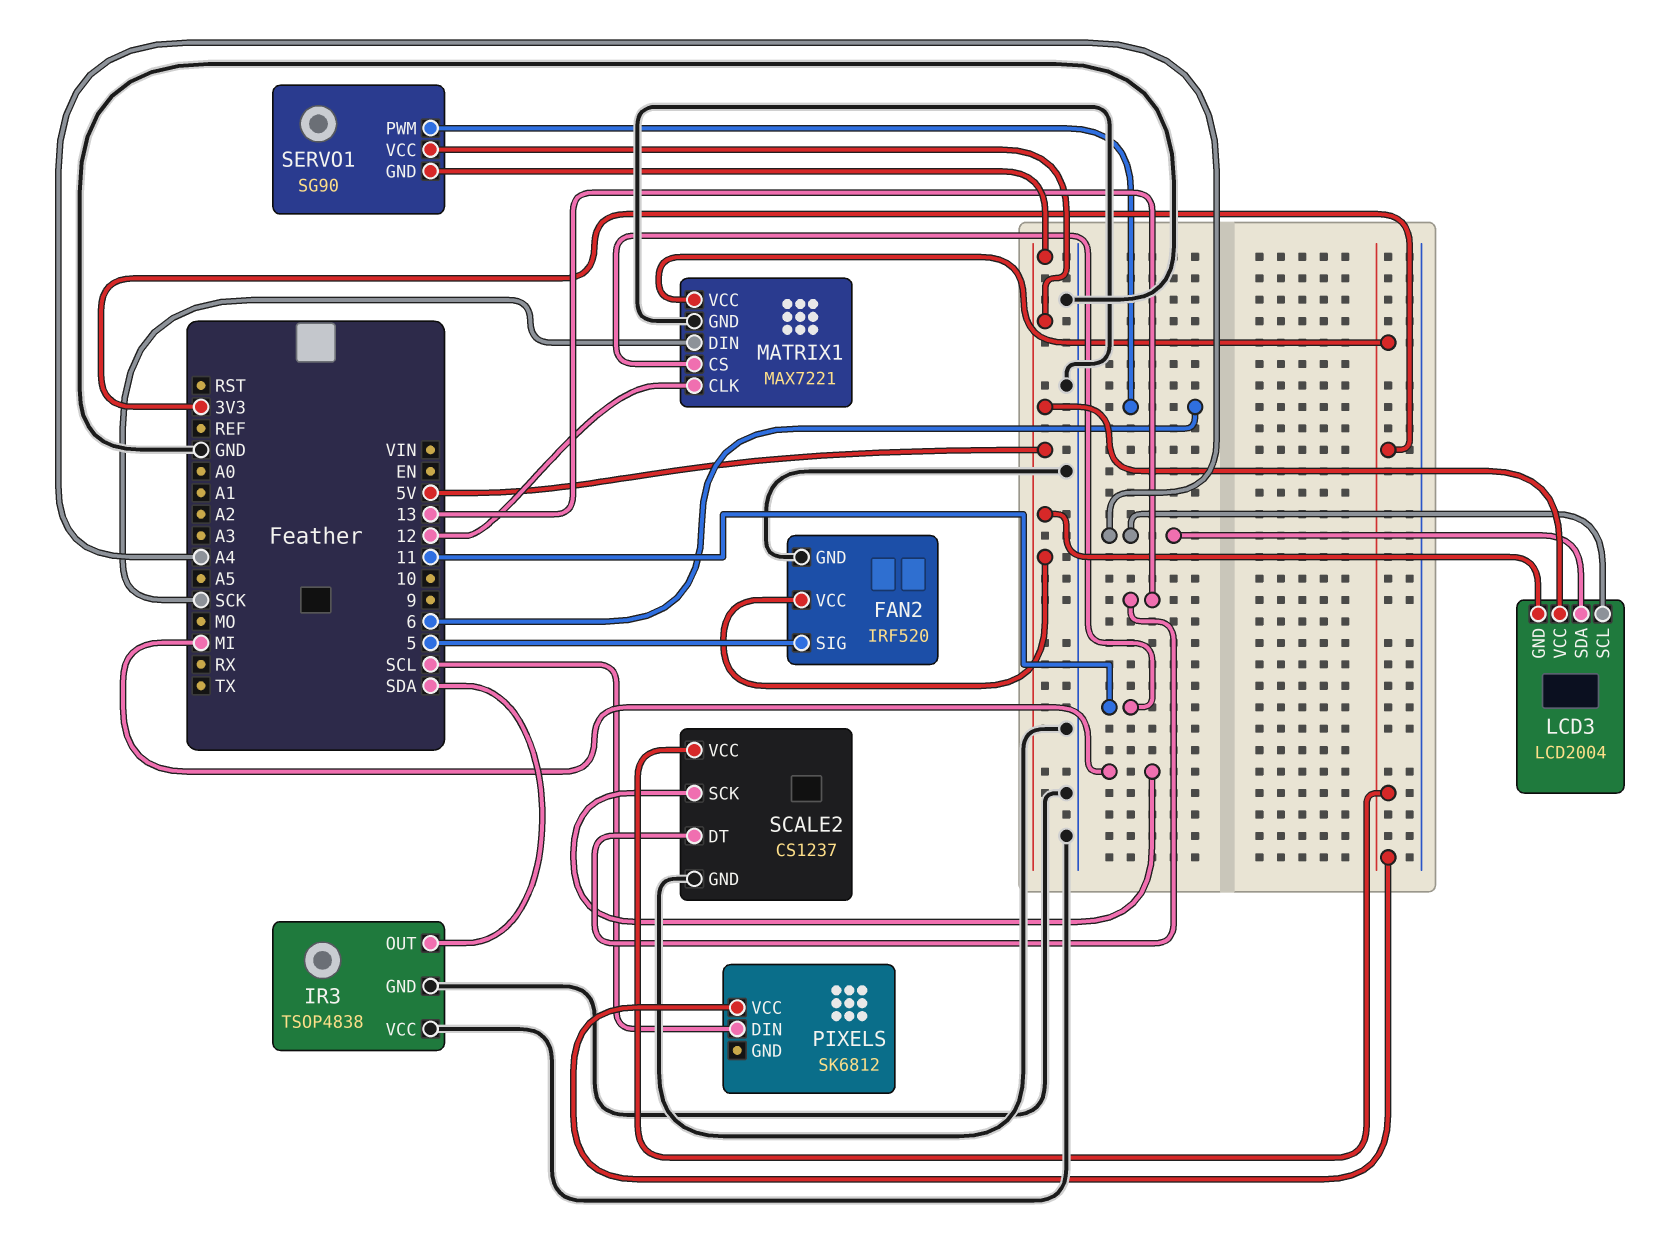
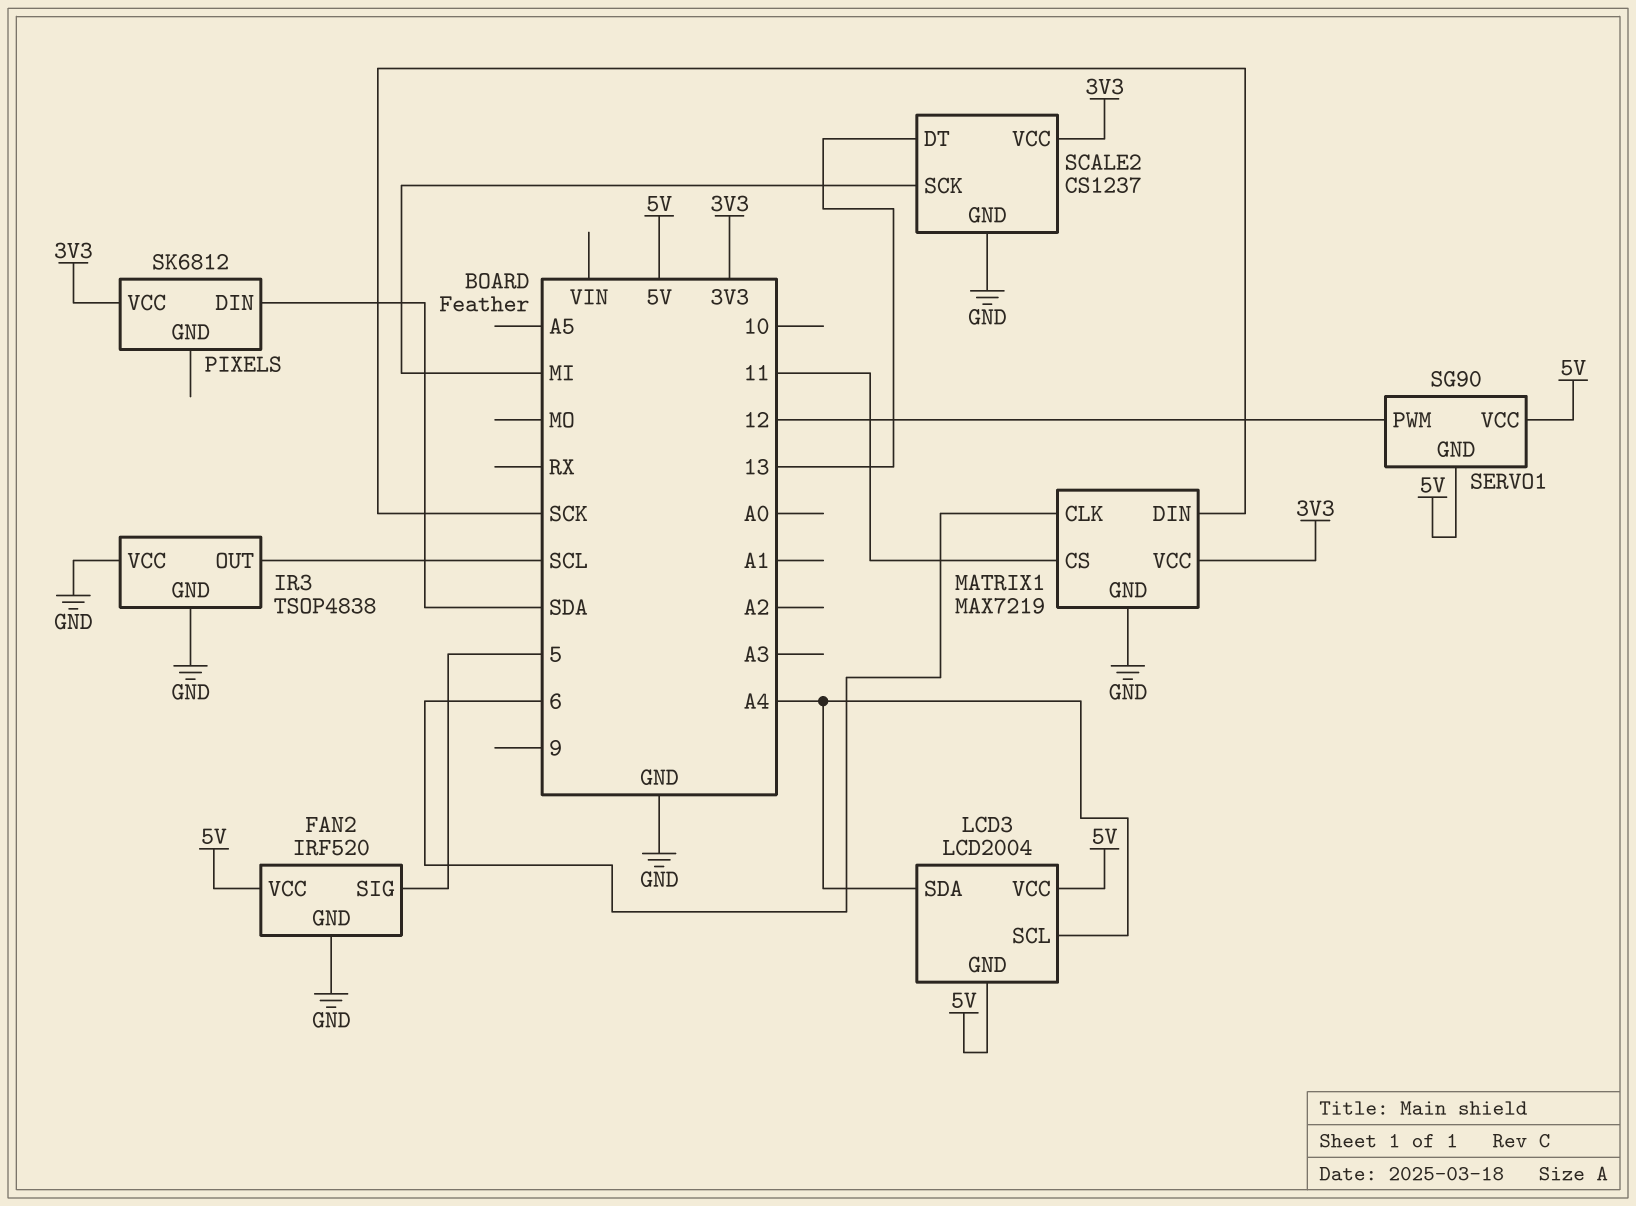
IR3 pin OUT: SDA -> SCL
MATRIX1: MAX7221 -> MAX7219
MATRIX1 pin CLK: 12 -> 6
PIXELS pin DIN: SCL -> SDA
SERVO1 pin PWM: 6 -> 12

